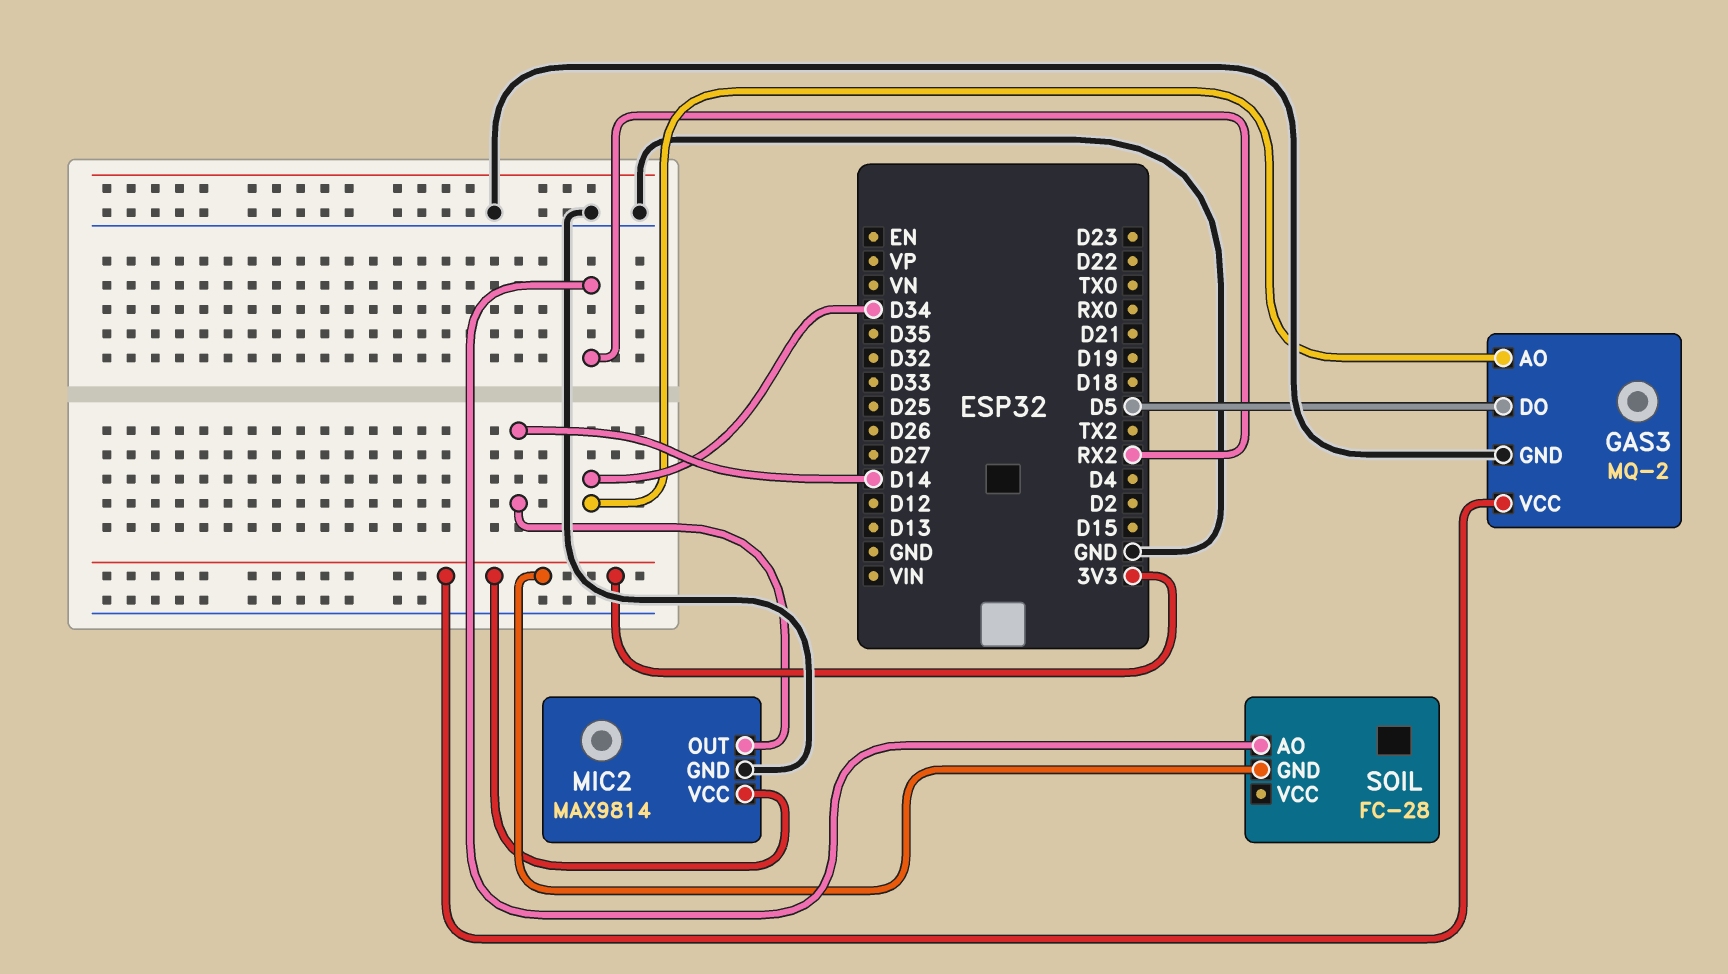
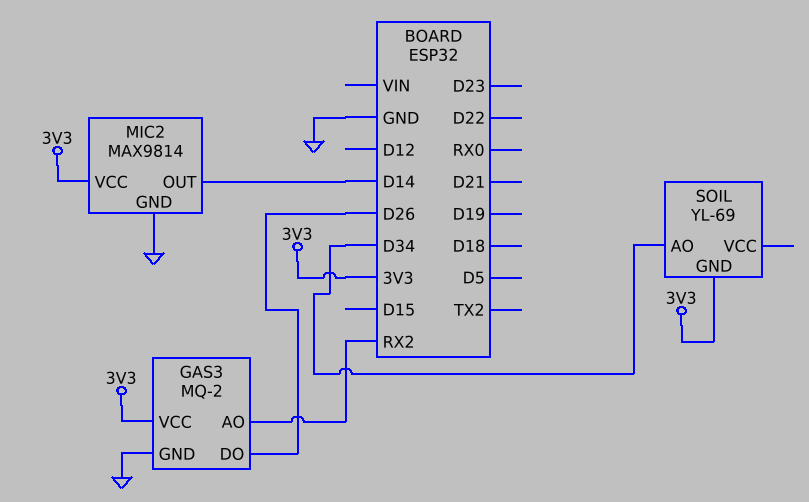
GAS3 pin AO: D34 -> RX2
GAS3 pin DO: D5 -> D26
SOIL: FC-28 -> YL-69
SOIL pin AO: RX2 -> D34

